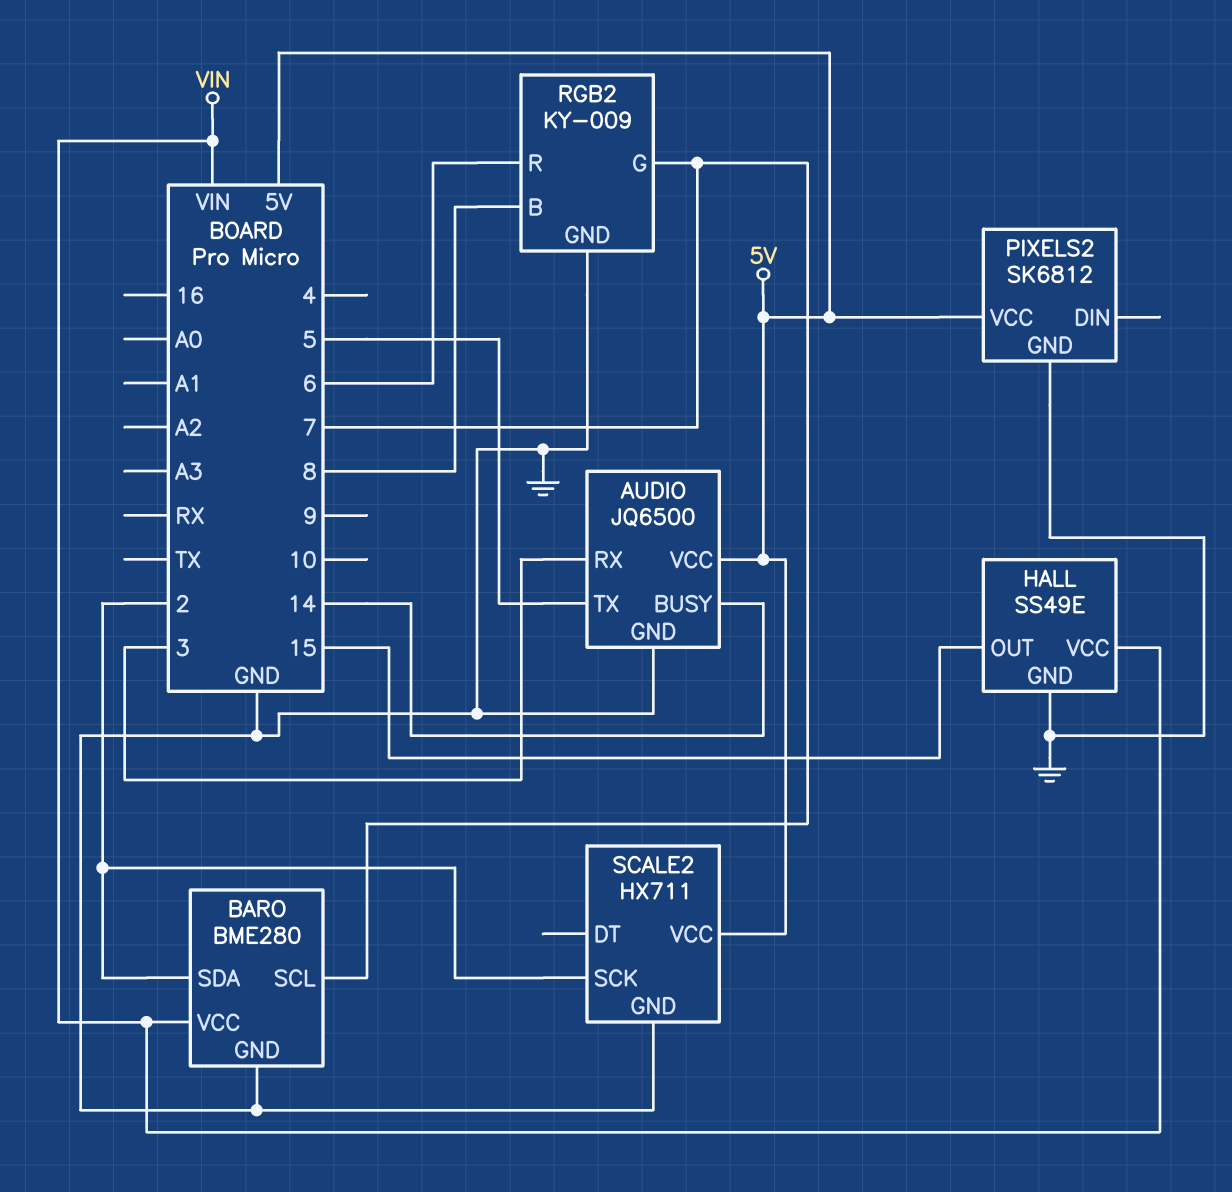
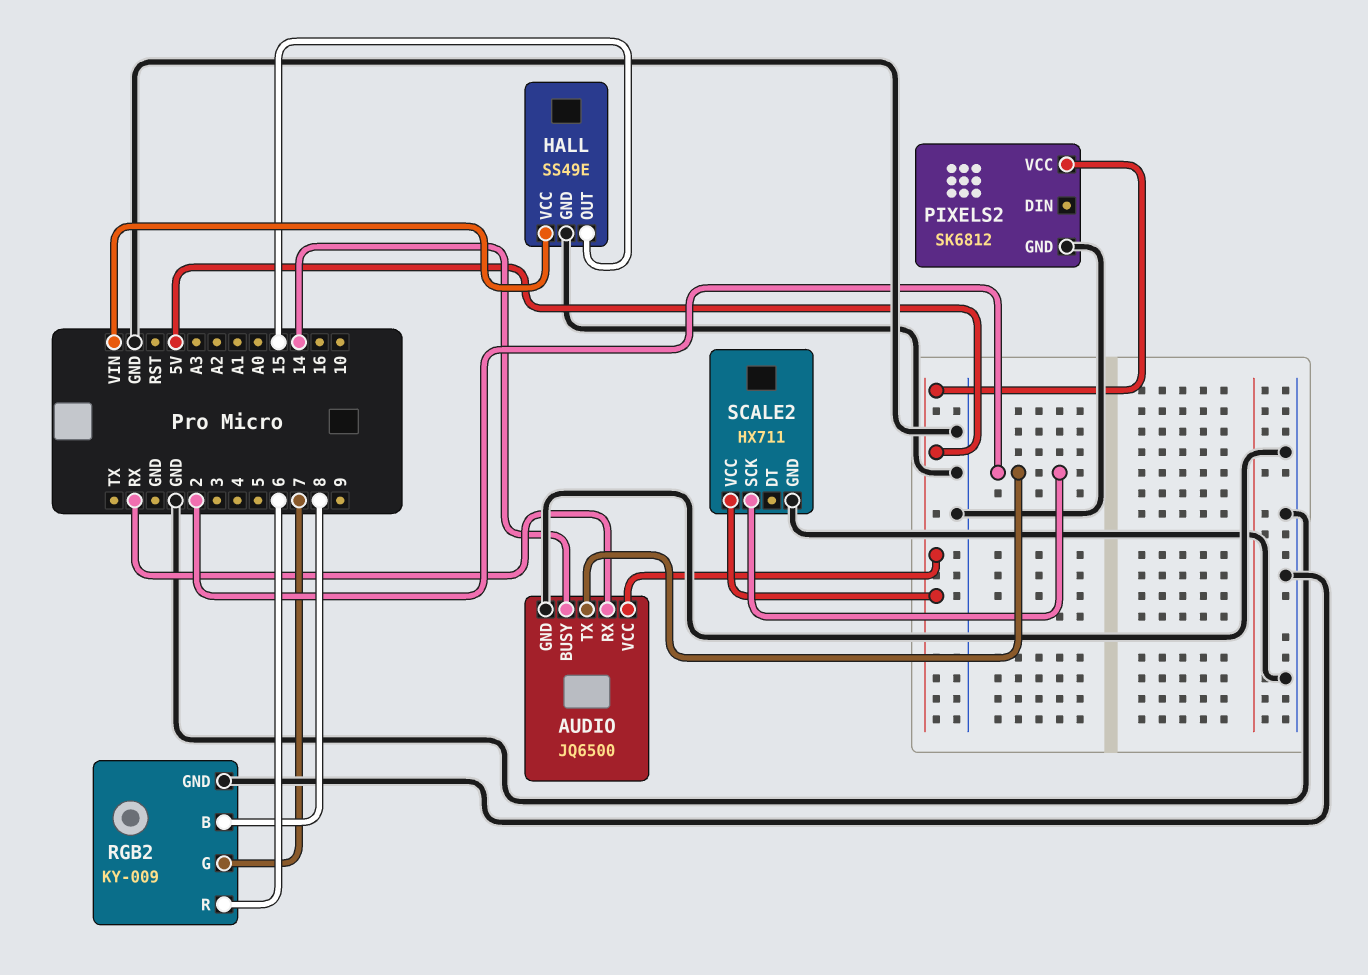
AUDIO pin RX: 3 -> RX
AUDIO pin TX: 5 -> 2
BARO: BME280 -> none
BARO pin GND: GND -> none
BARO pin SCL: 7 -> none
BARO pin SDA: 2 -> none
BARO pin VCC: VIN -> none

